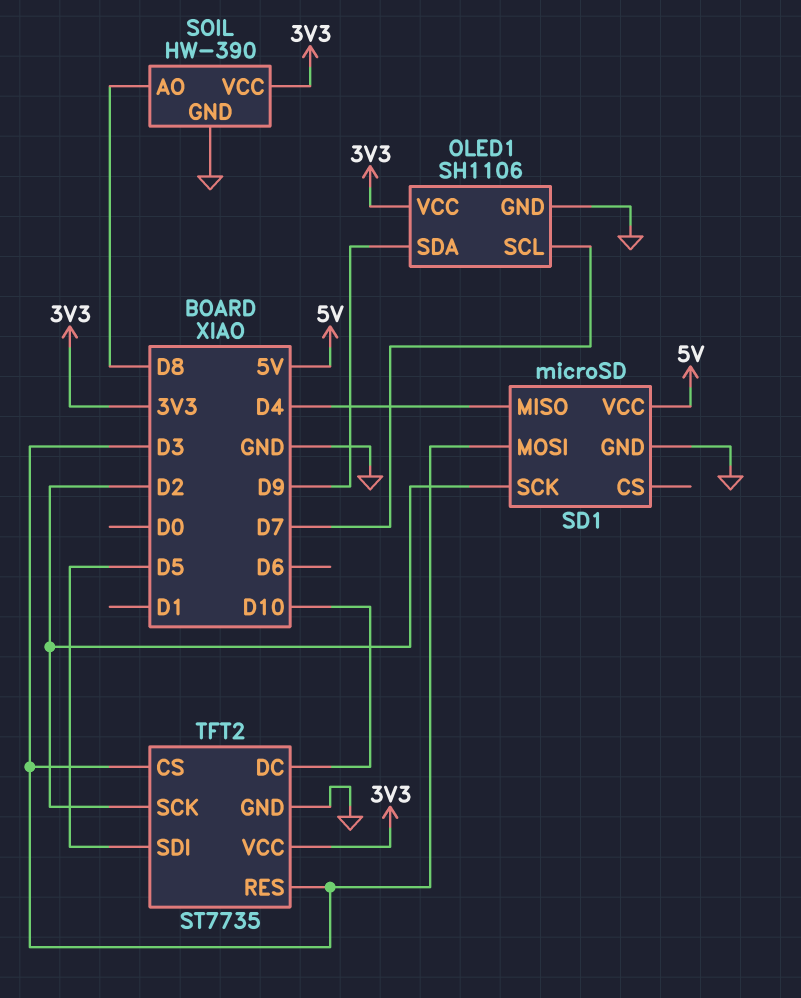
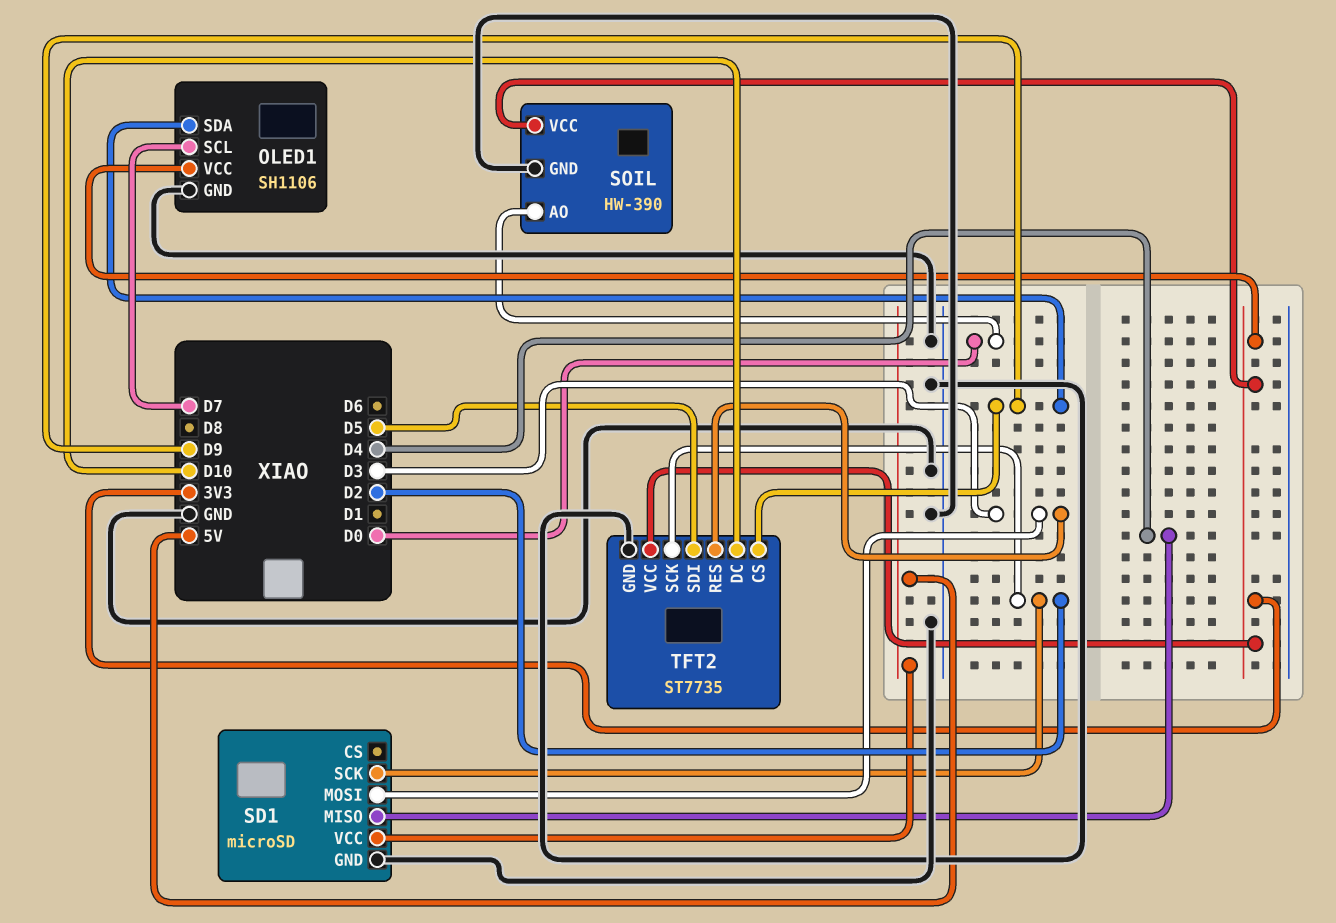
SOIL pin AO: D8 -> D0
TFT2 pin CS: D3 -> D9

